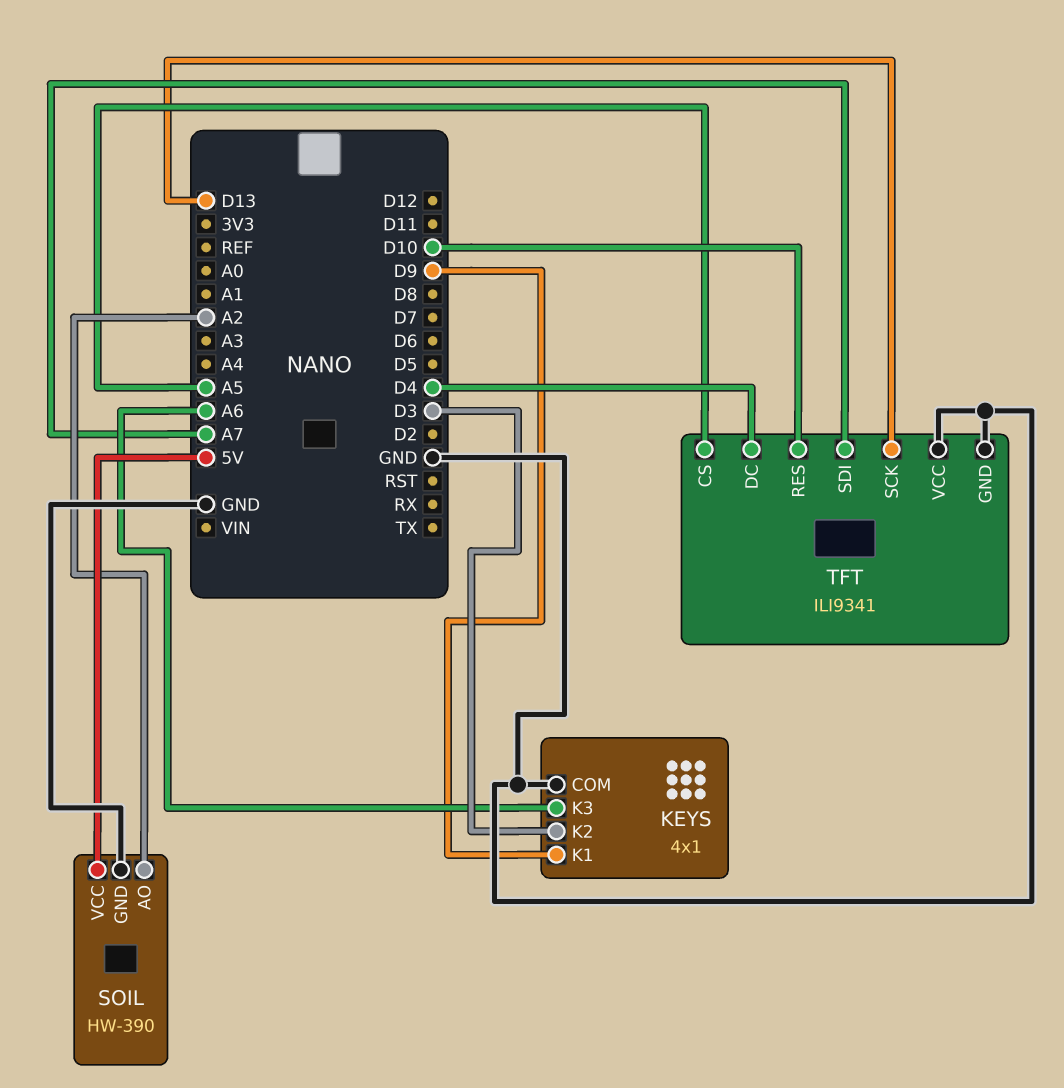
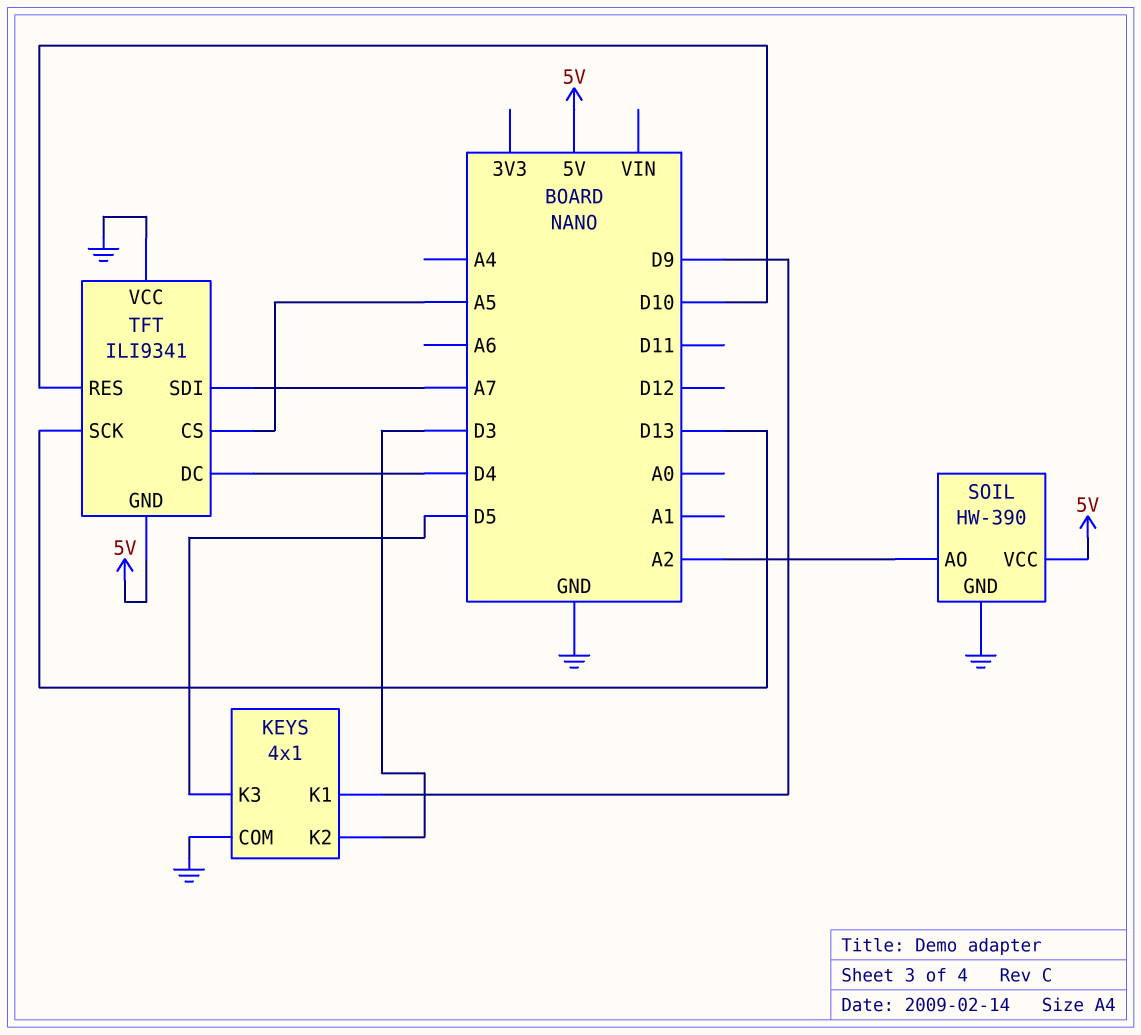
KEYS pin K3: A6 -> D5
TFT pin GND: GND -> 5V

